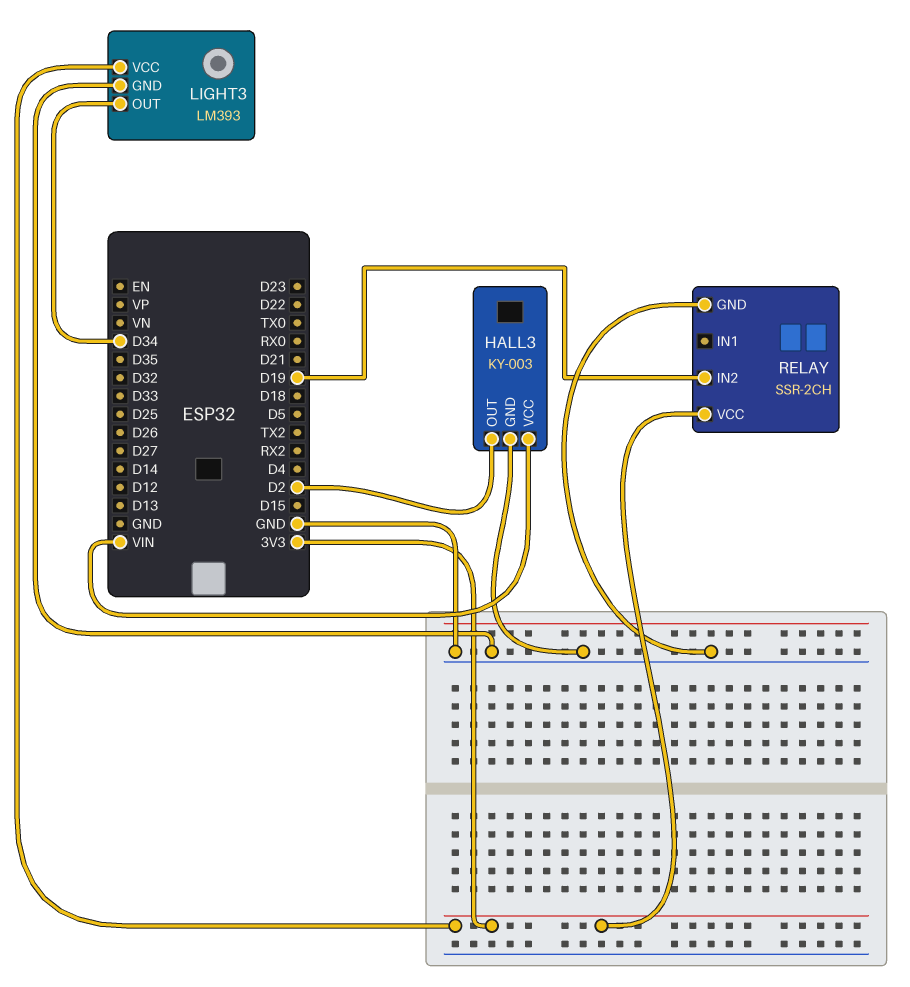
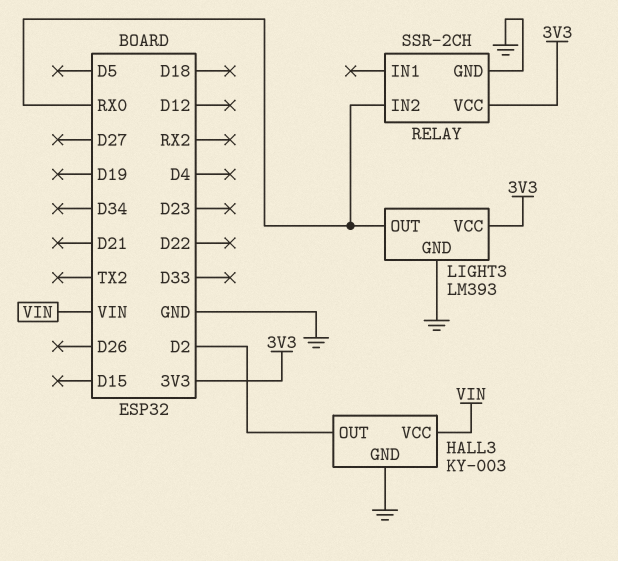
LIGHT3 pin OUT: D34 -> RX0
RELAY pin IN2: D19 -> RX0

